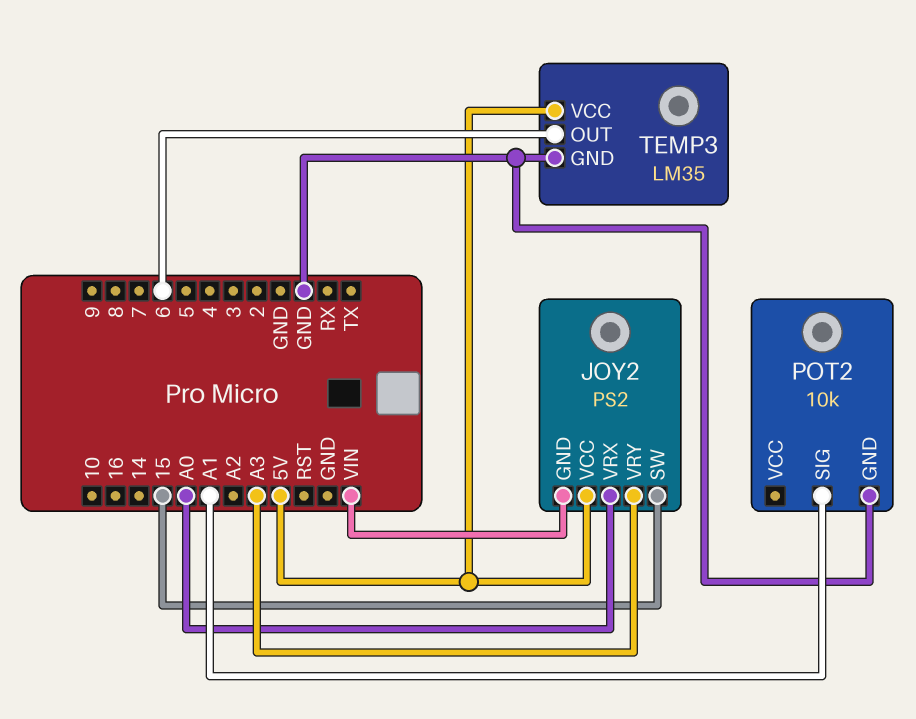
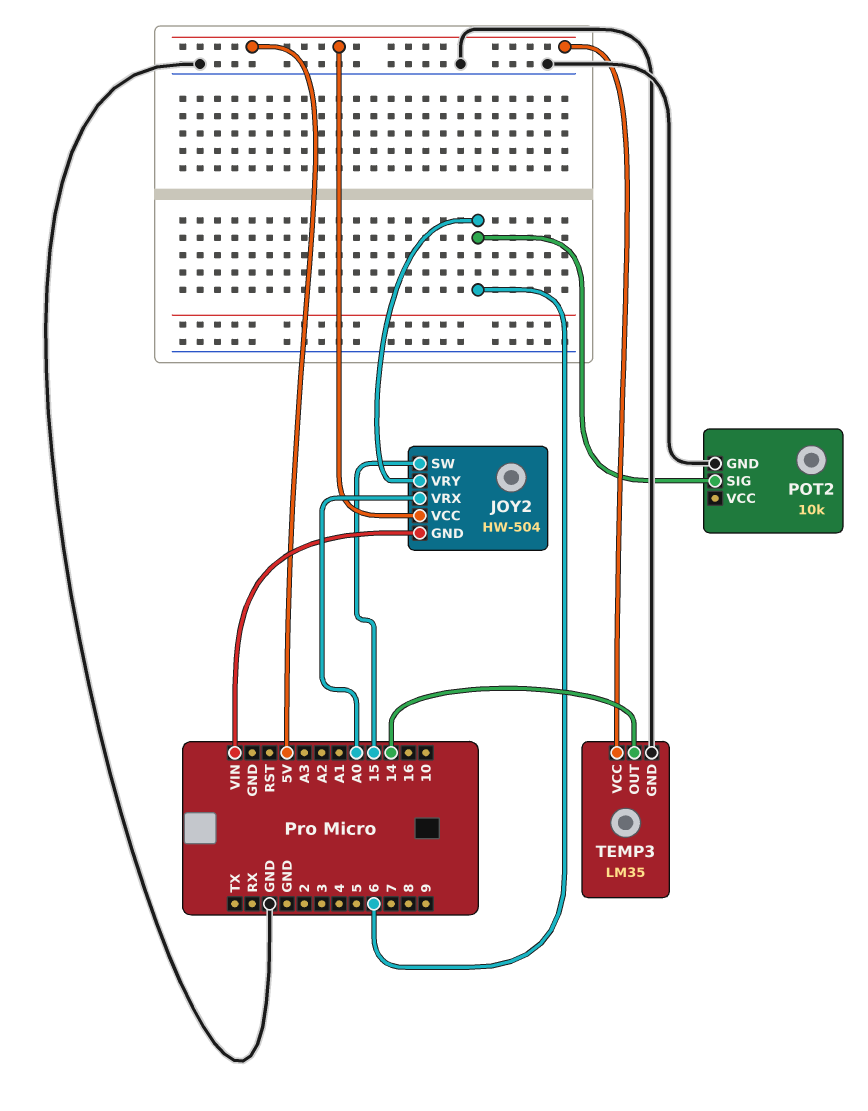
JOY2: PS2 -> HW-504
JOY2 pin VRY: A3 -> 6
POT2 pin SIG: A1 -> 6
TEMP3 pin OUT: 6 -> 14

